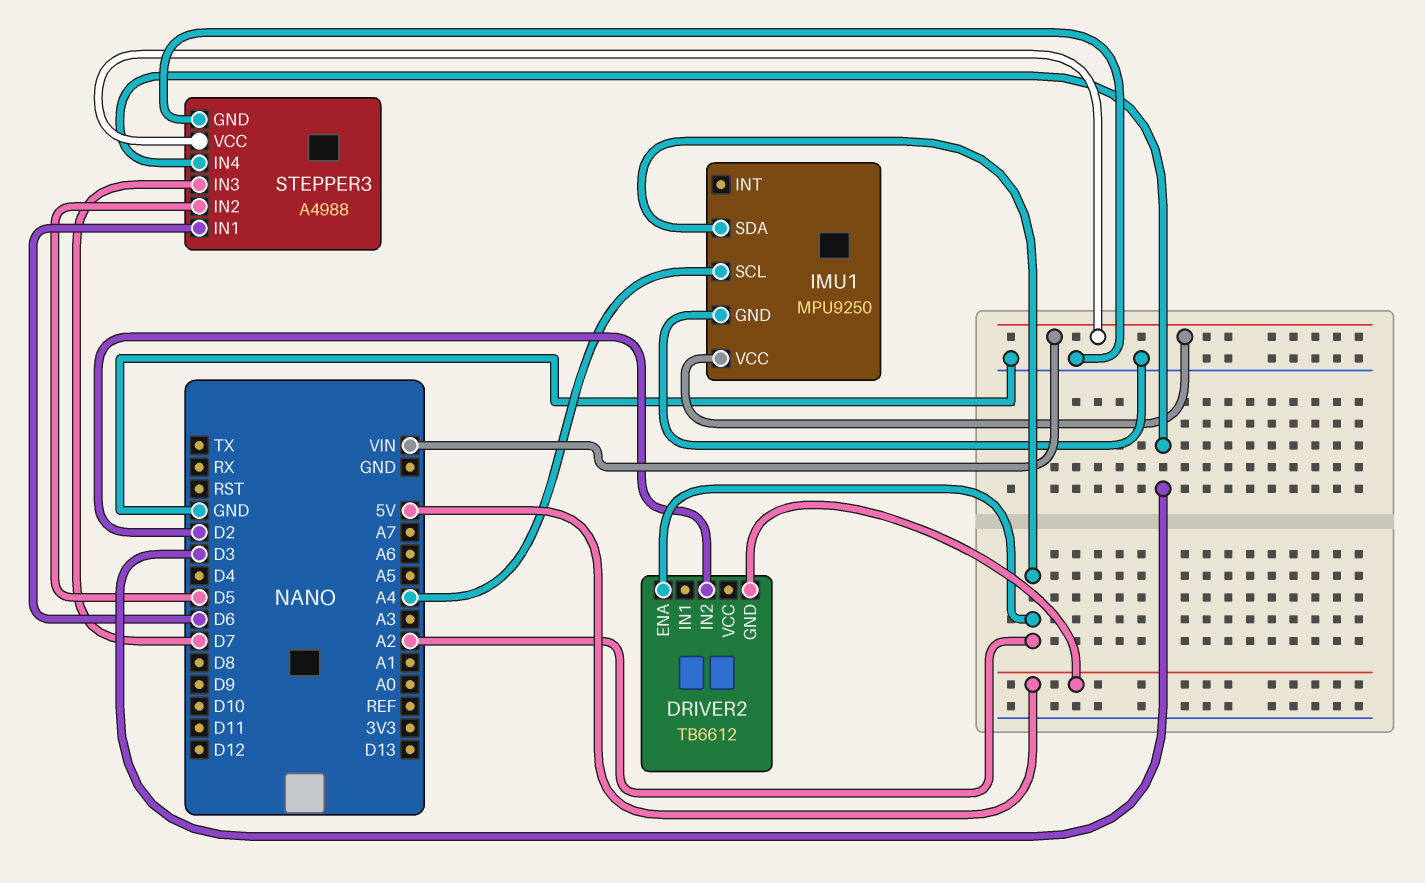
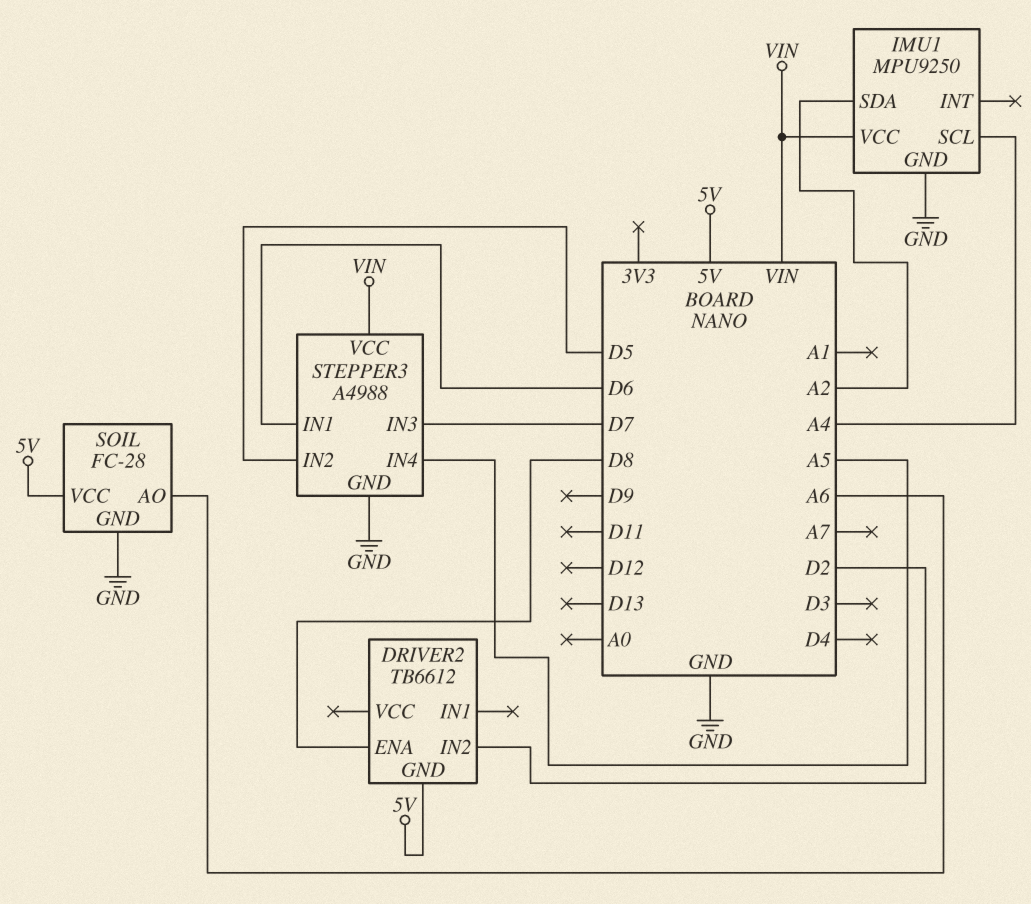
DRIVER2 pin ENA: A2 -> D8
SOIL: none -> FC-28
SOIL pin AO: none -> A6
SOIL pin GND: none -> GND
SOIL pin VCC: none -> 5V
STEPPER3 pin IN4: D3 -> A5

